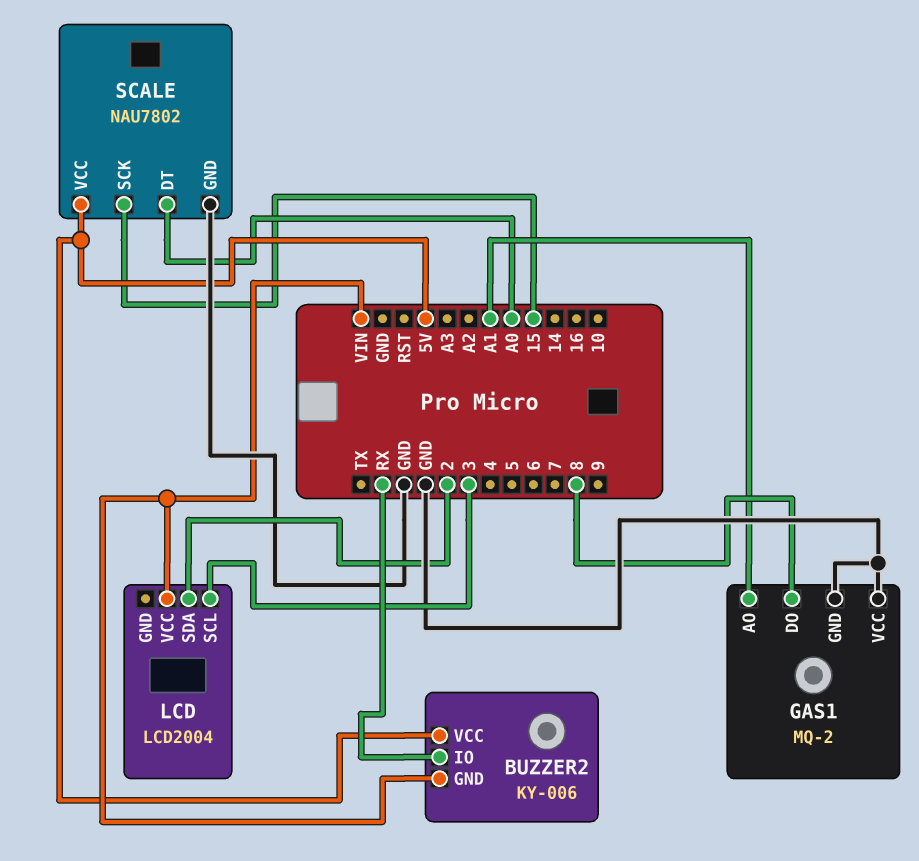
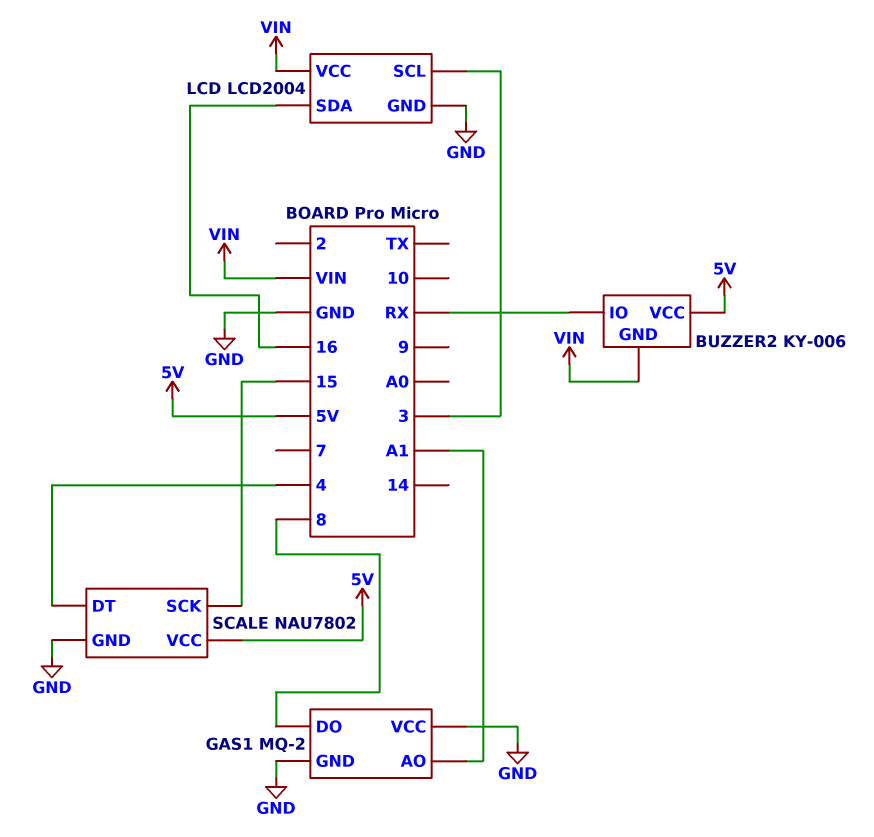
LCD pin GND: none -> GND
LCD pin SDA: 2 -> 16
SCALE pin DT: A0 -> 4

